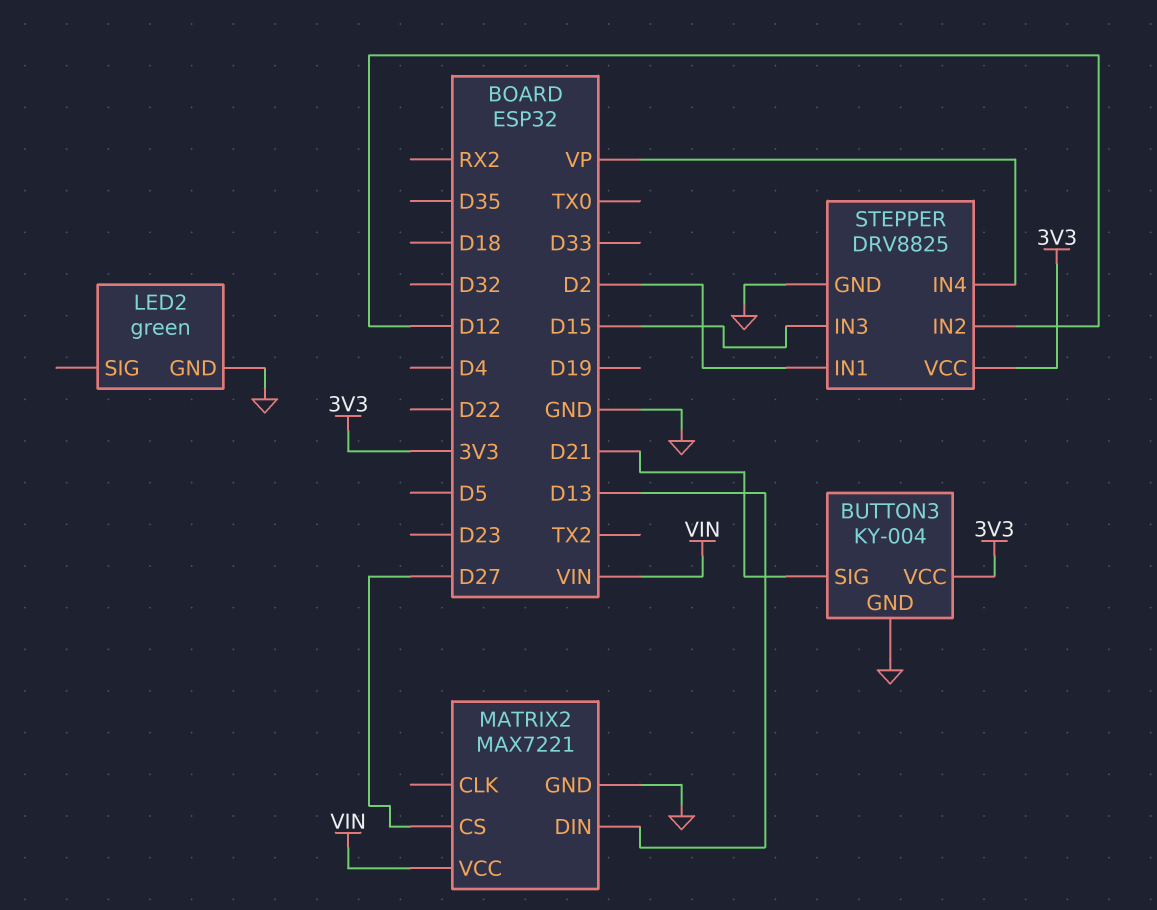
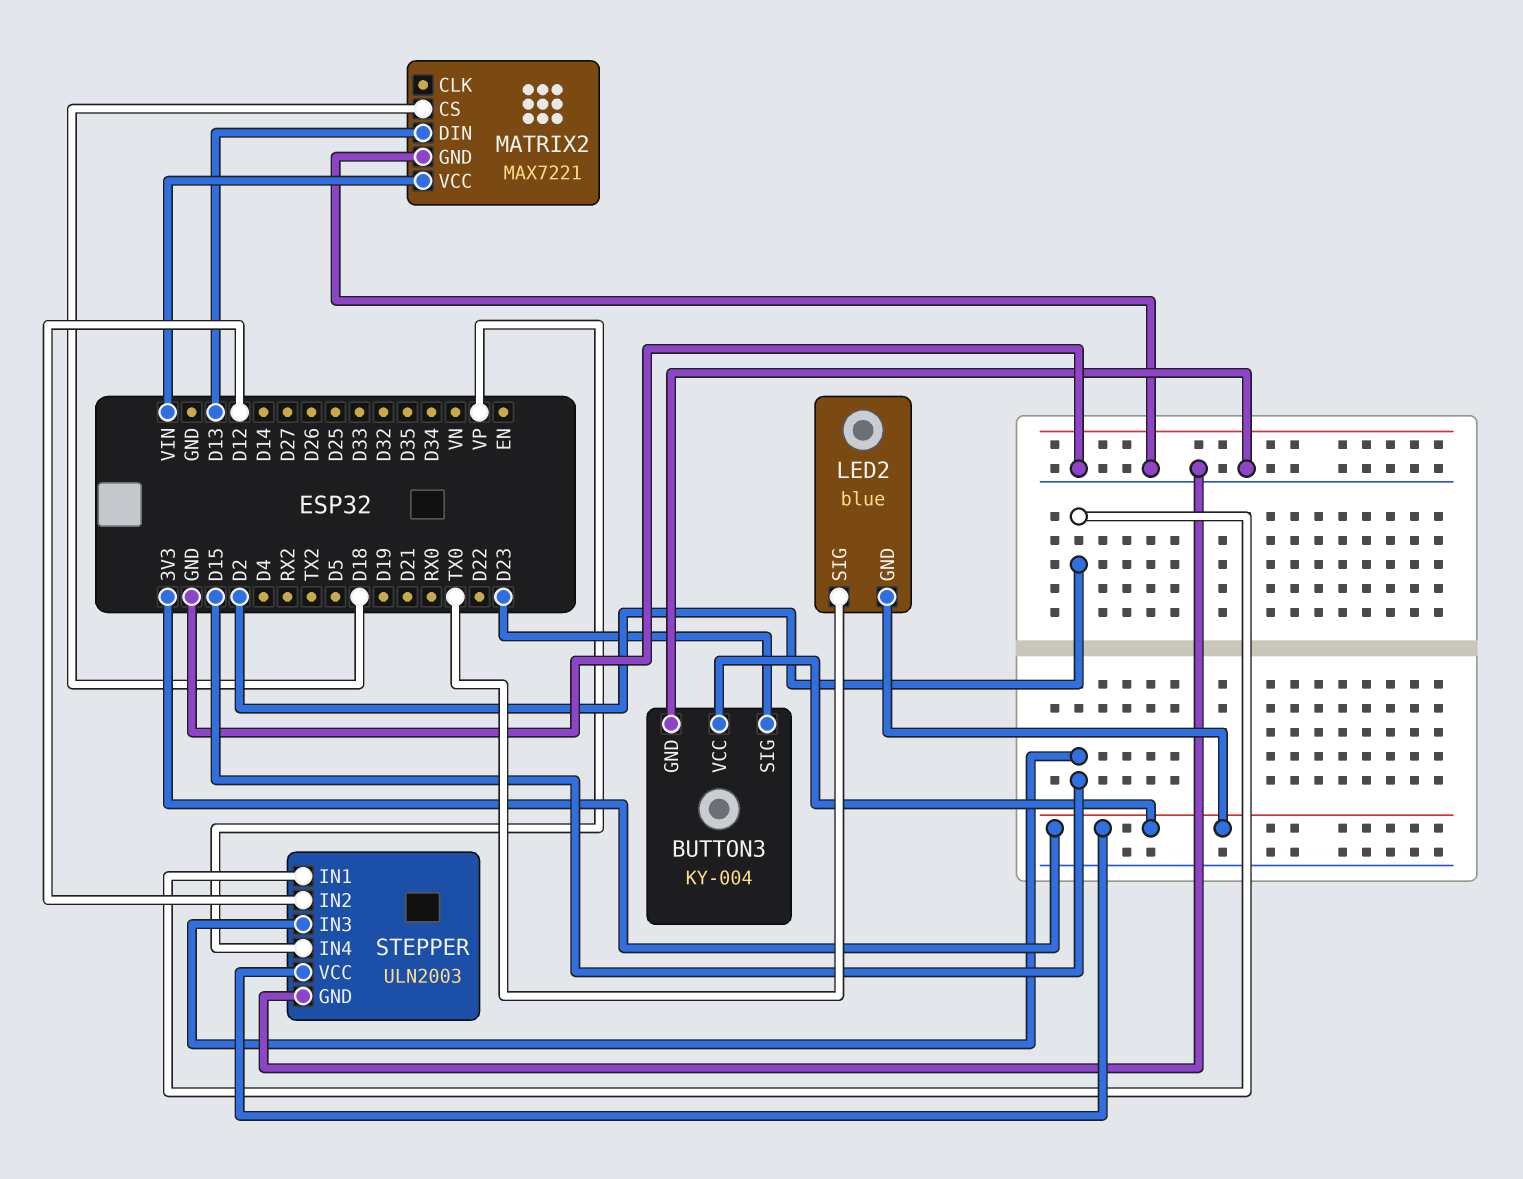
BUTTON3 pin SIG: D21 -> D23
LED2: green -> blue
LED2 pin GND: GND -> 3V3
LED2 pin SIG: none -> TX0
MATRIX2 pin CS: D27 -> D18
STEPPER: DRV8825 -> ULN2003

